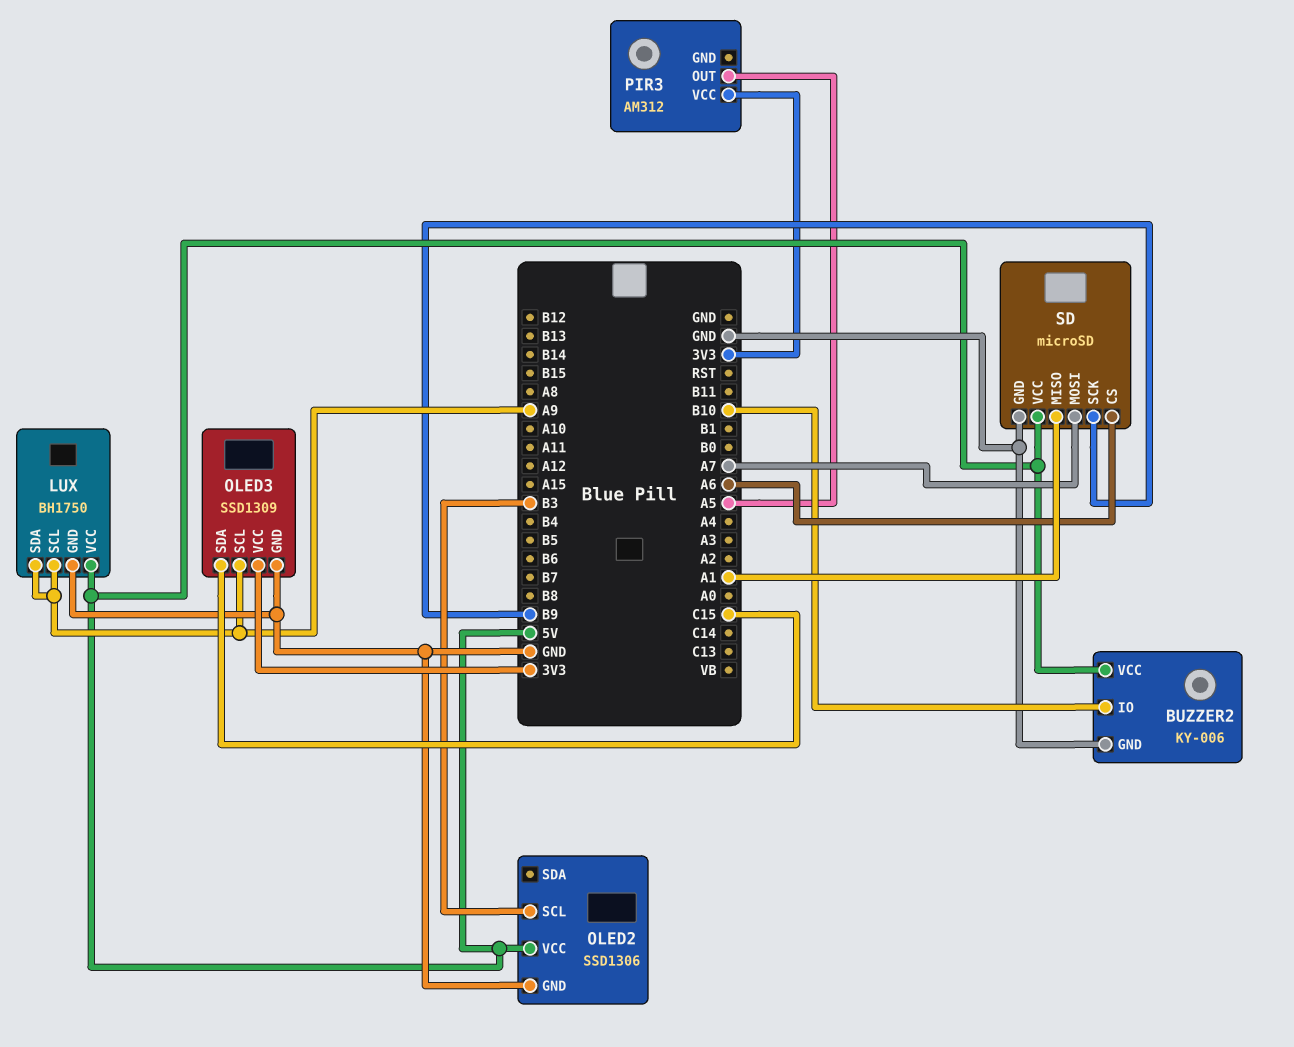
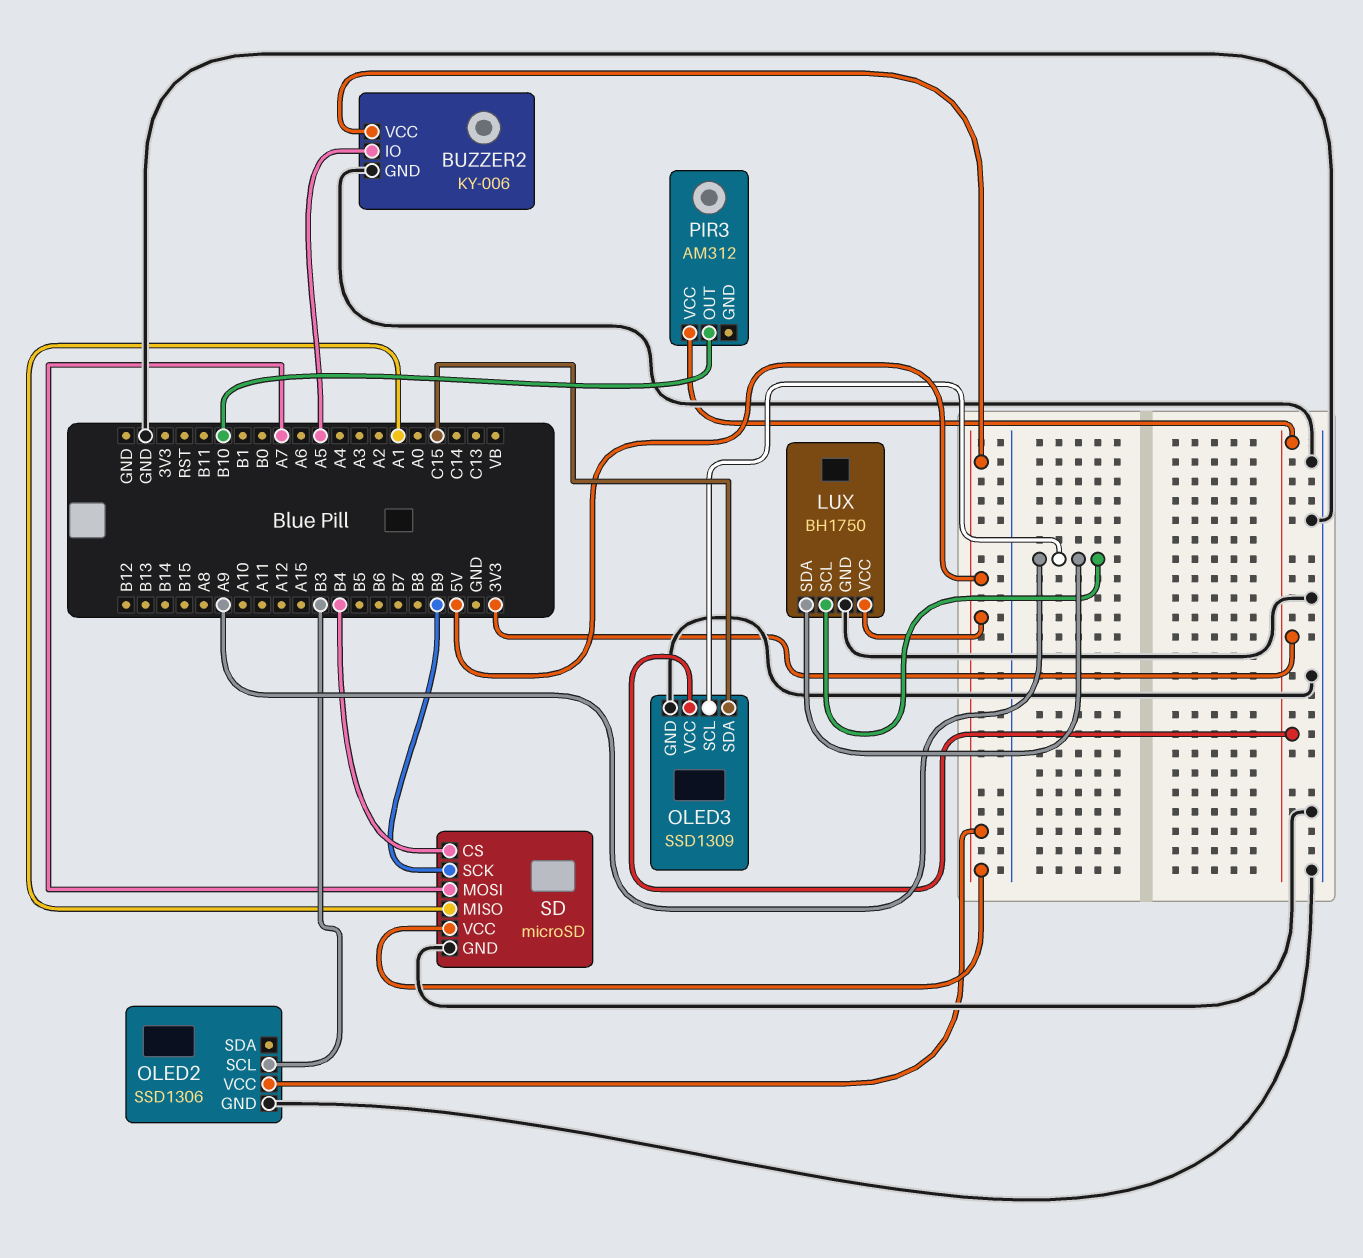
BUZZER2 pin IO: B10 -> A5
PIR3 pin OUT: A5 -> B10
SD pin CS: A6 -> B4

